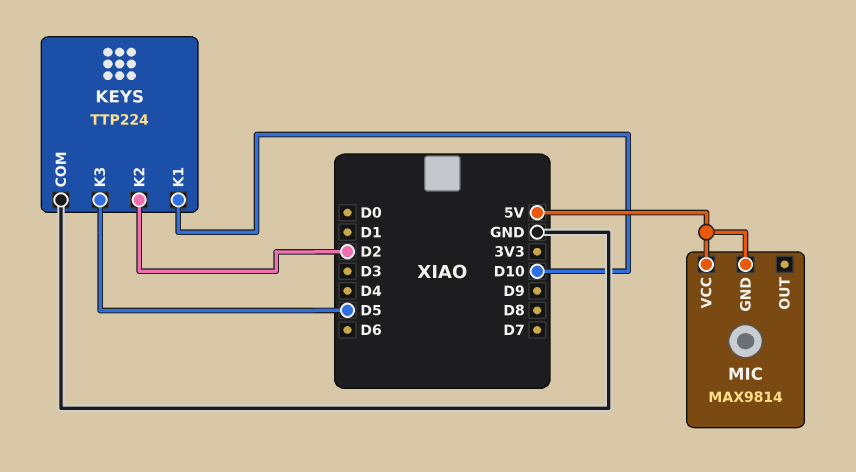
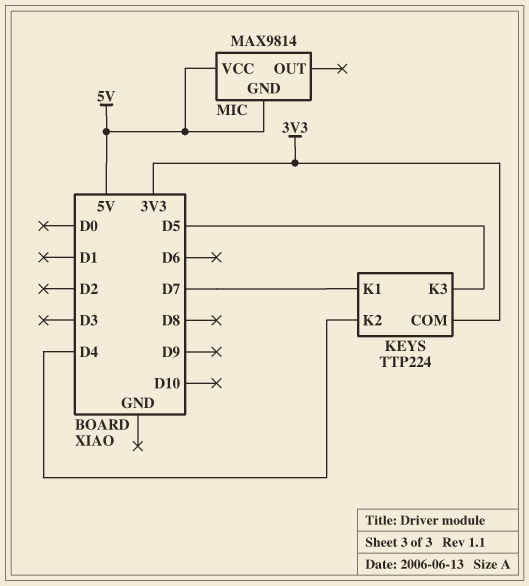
KEYS pin COM: GND -> 3V3
KEYS pin K1: D10 -> D7
KEYS pin K2: D2 -> D4

